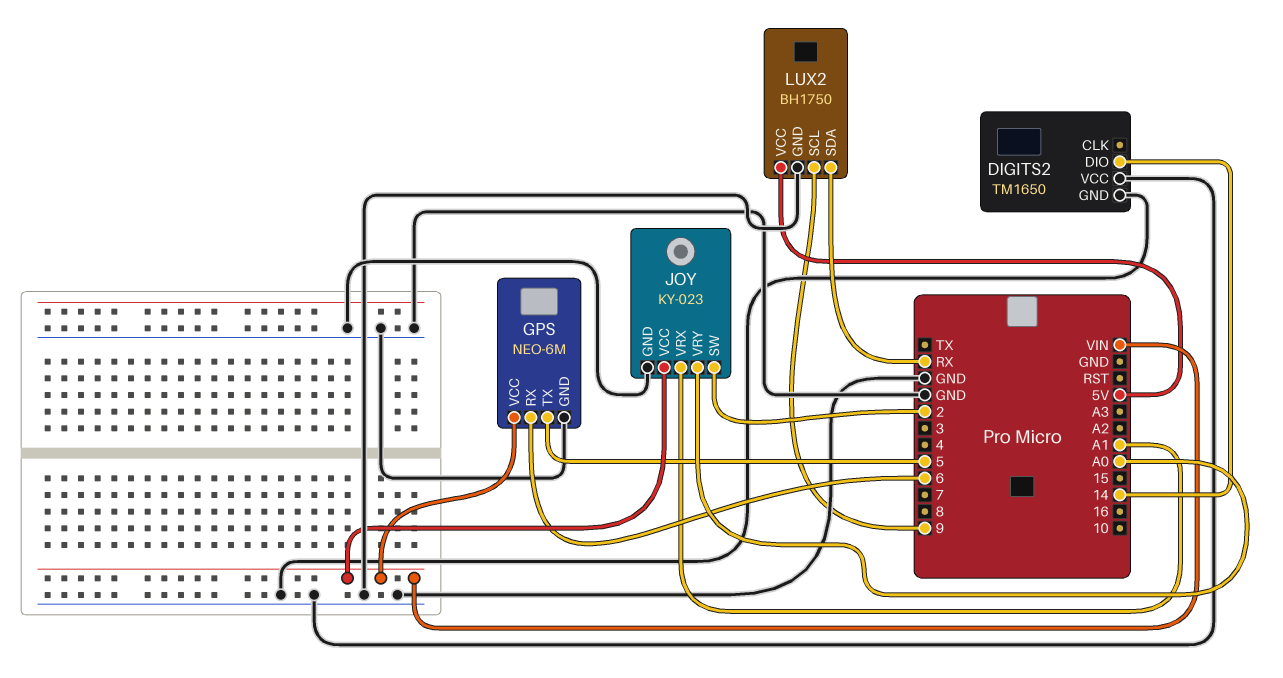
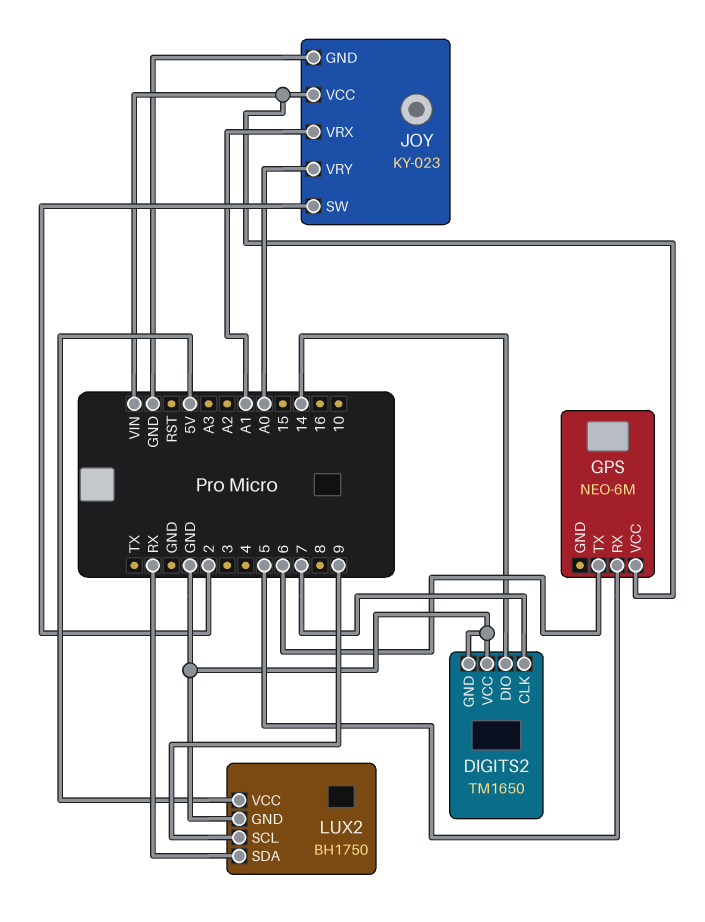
DIGITS2 pin CLK: none -> 7
GPS pin GND: GND -> none
GPS pin RX: 6 -> 5
GPS pin TX: 5 -> 6

